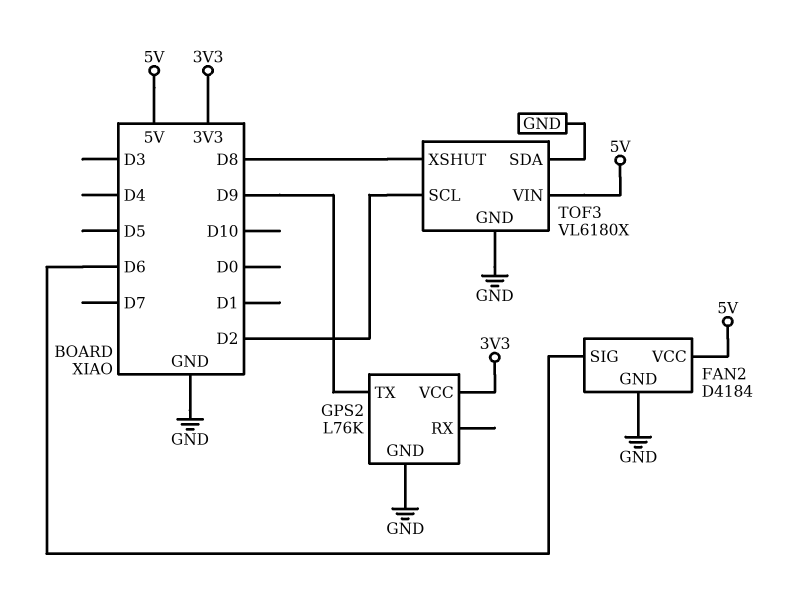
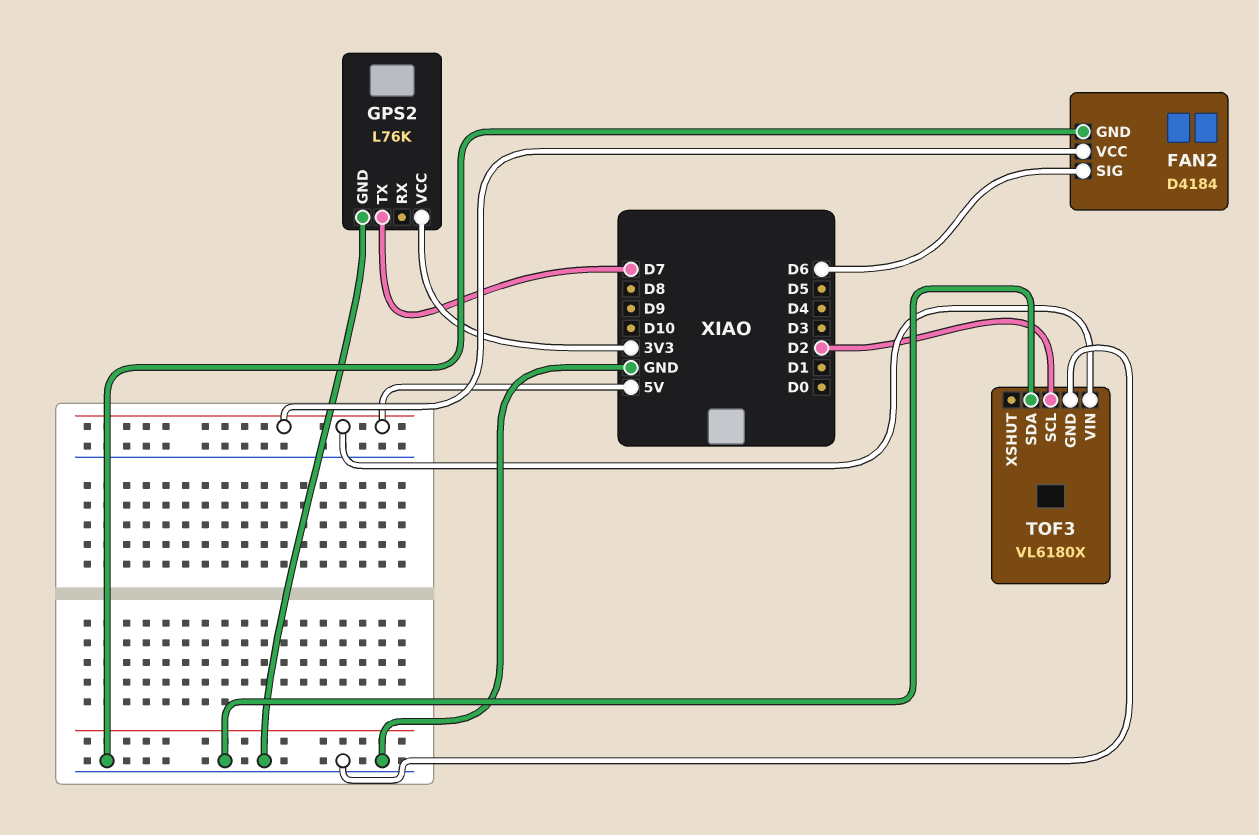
GPS2 pin TX: D9 -> D7
TOF3 pin XSHUT: D8 -> none

